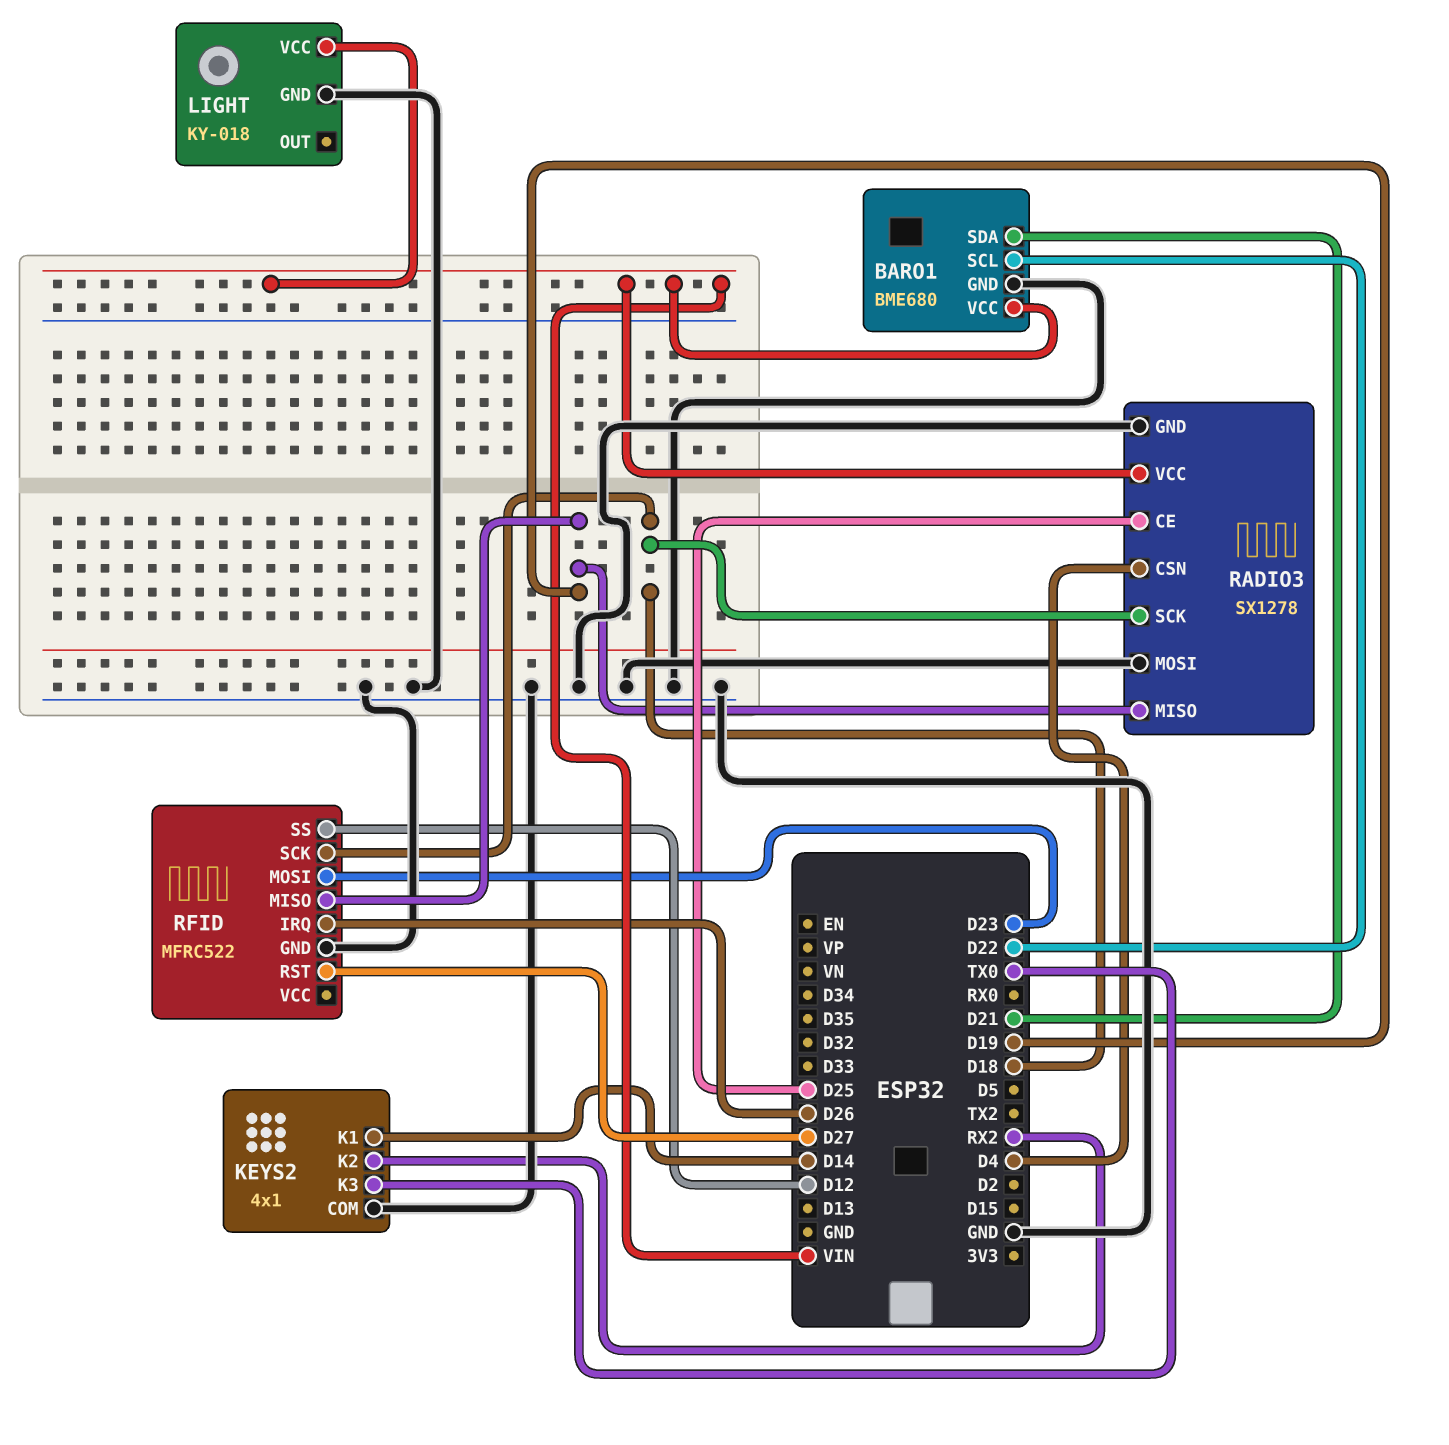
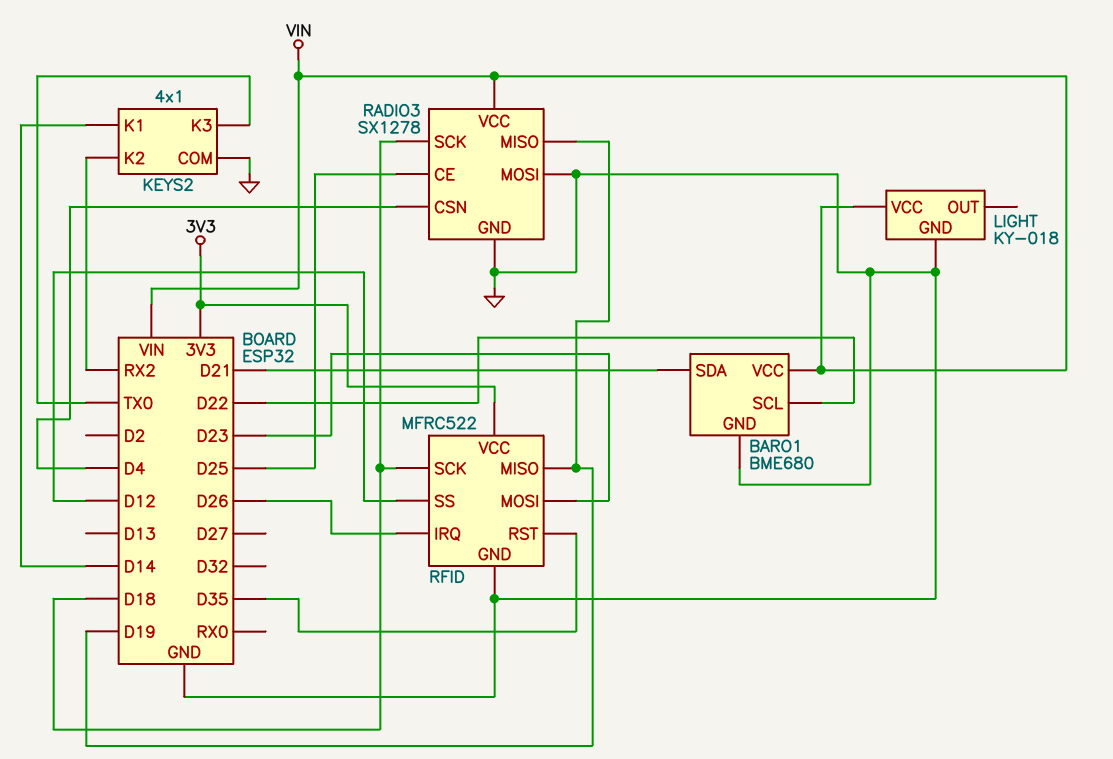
RFID pin RST: D27 -> D35
RFID pin VCC: none -> 3V3

